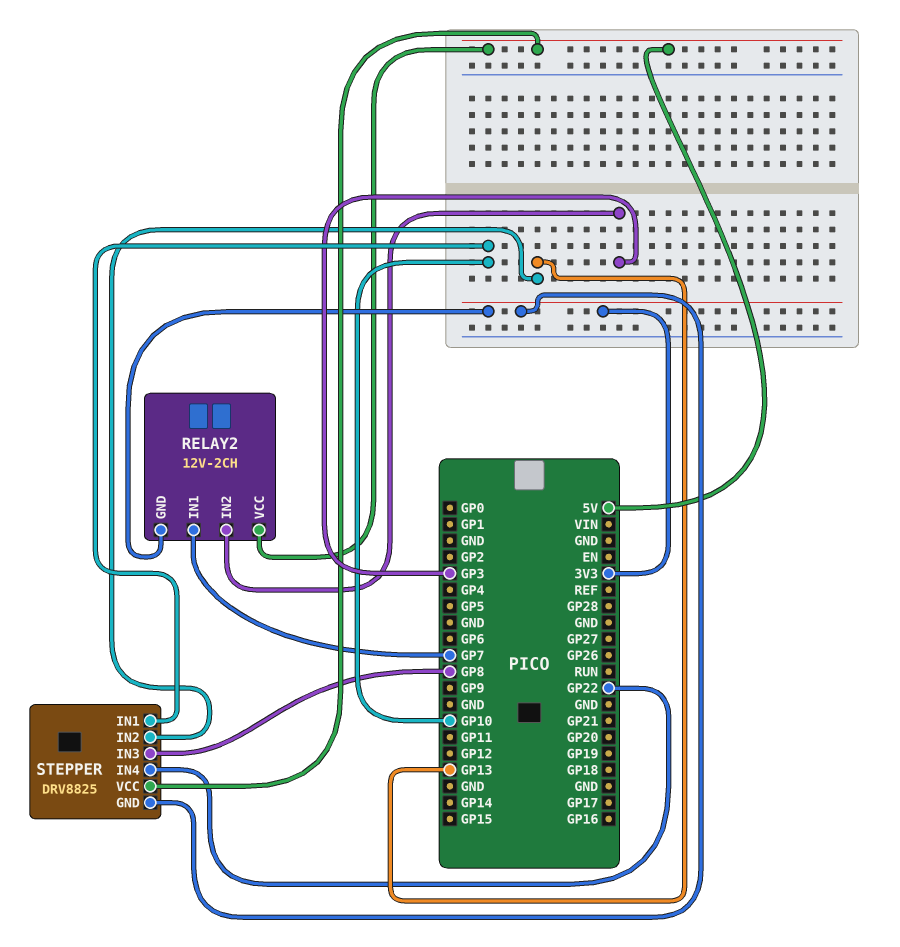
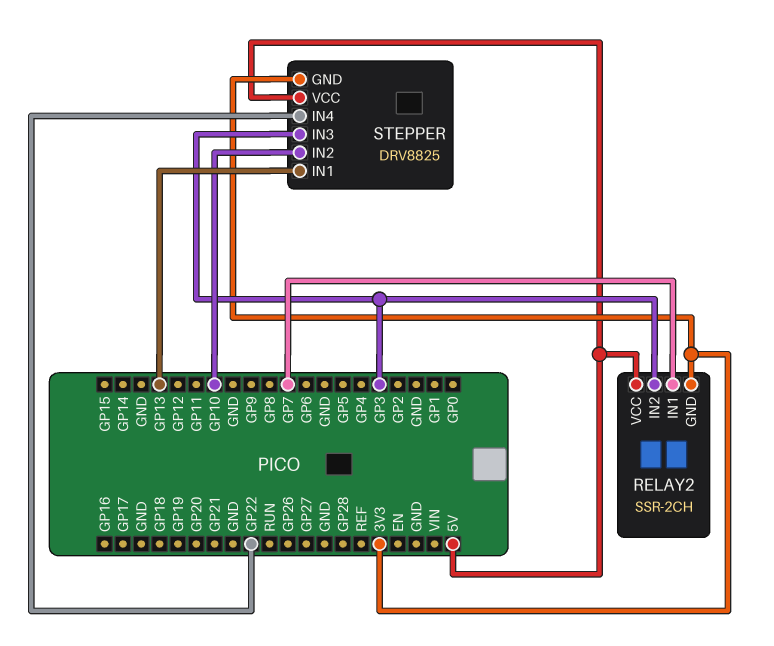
RELAY2: 12V-2CH -> SSR-2CH
STEPPER pin IN1: GP10 -> GP13
STEPPER pin IN2: GP13 -> GP10
STEPPER pin IN3: GP8 -> GP3

